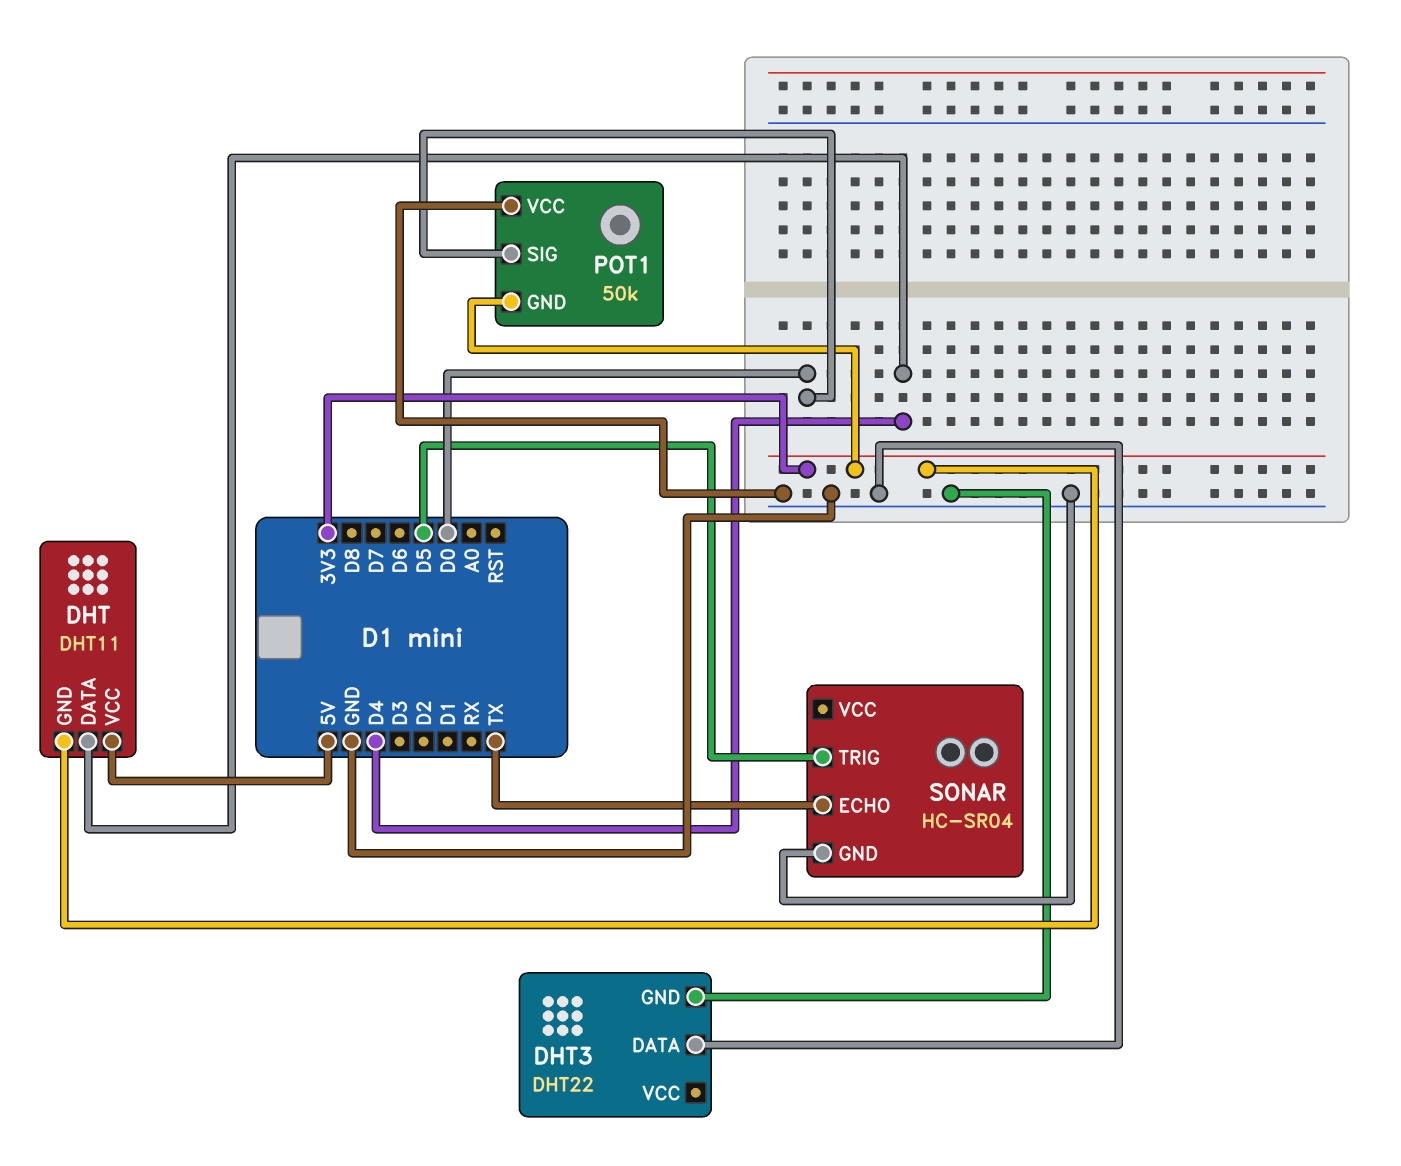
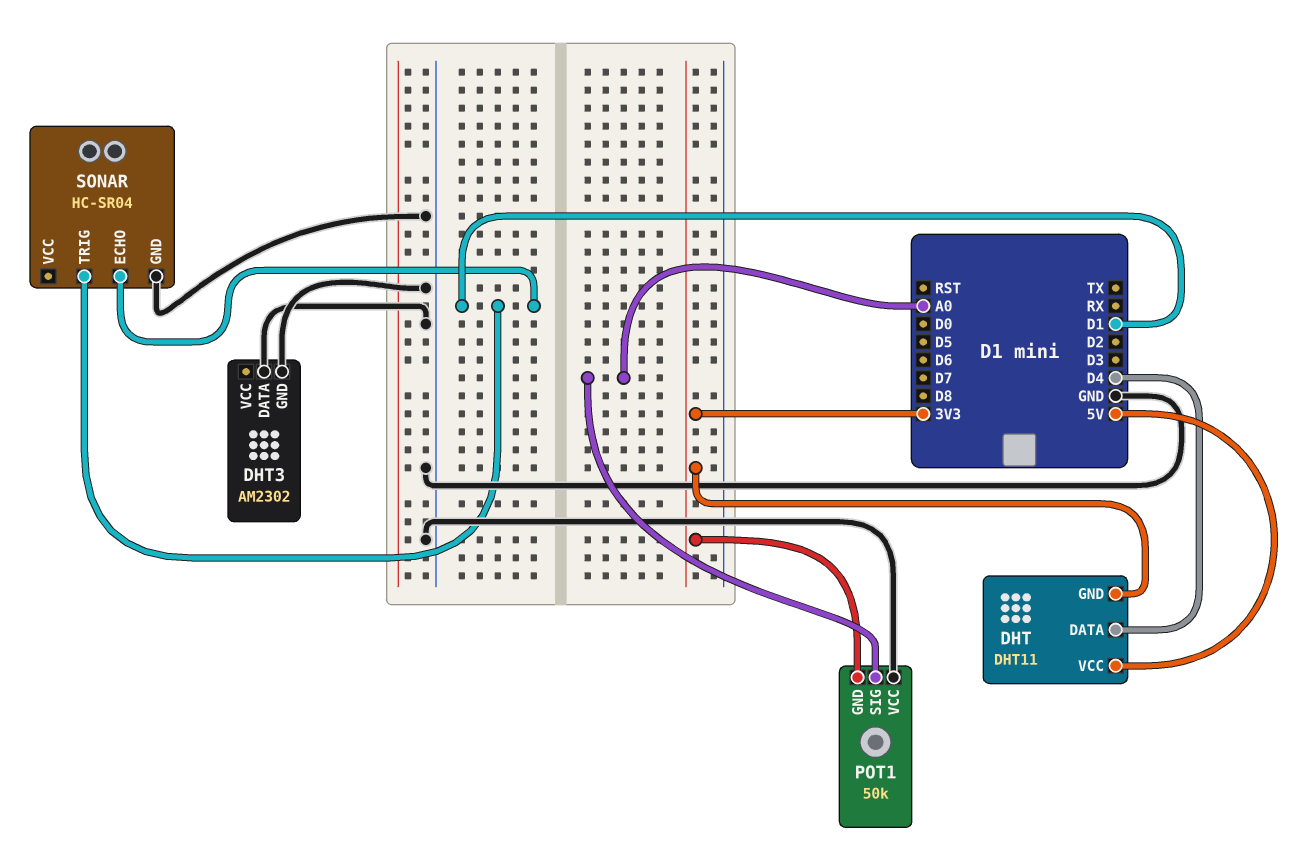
DHT3: DHT22 -> AM2302
POT1 pin SIG: D0 -> A0
SONAR pin ECHO: TX -> D1
SONAR pin TRIG: D5 -> D1

